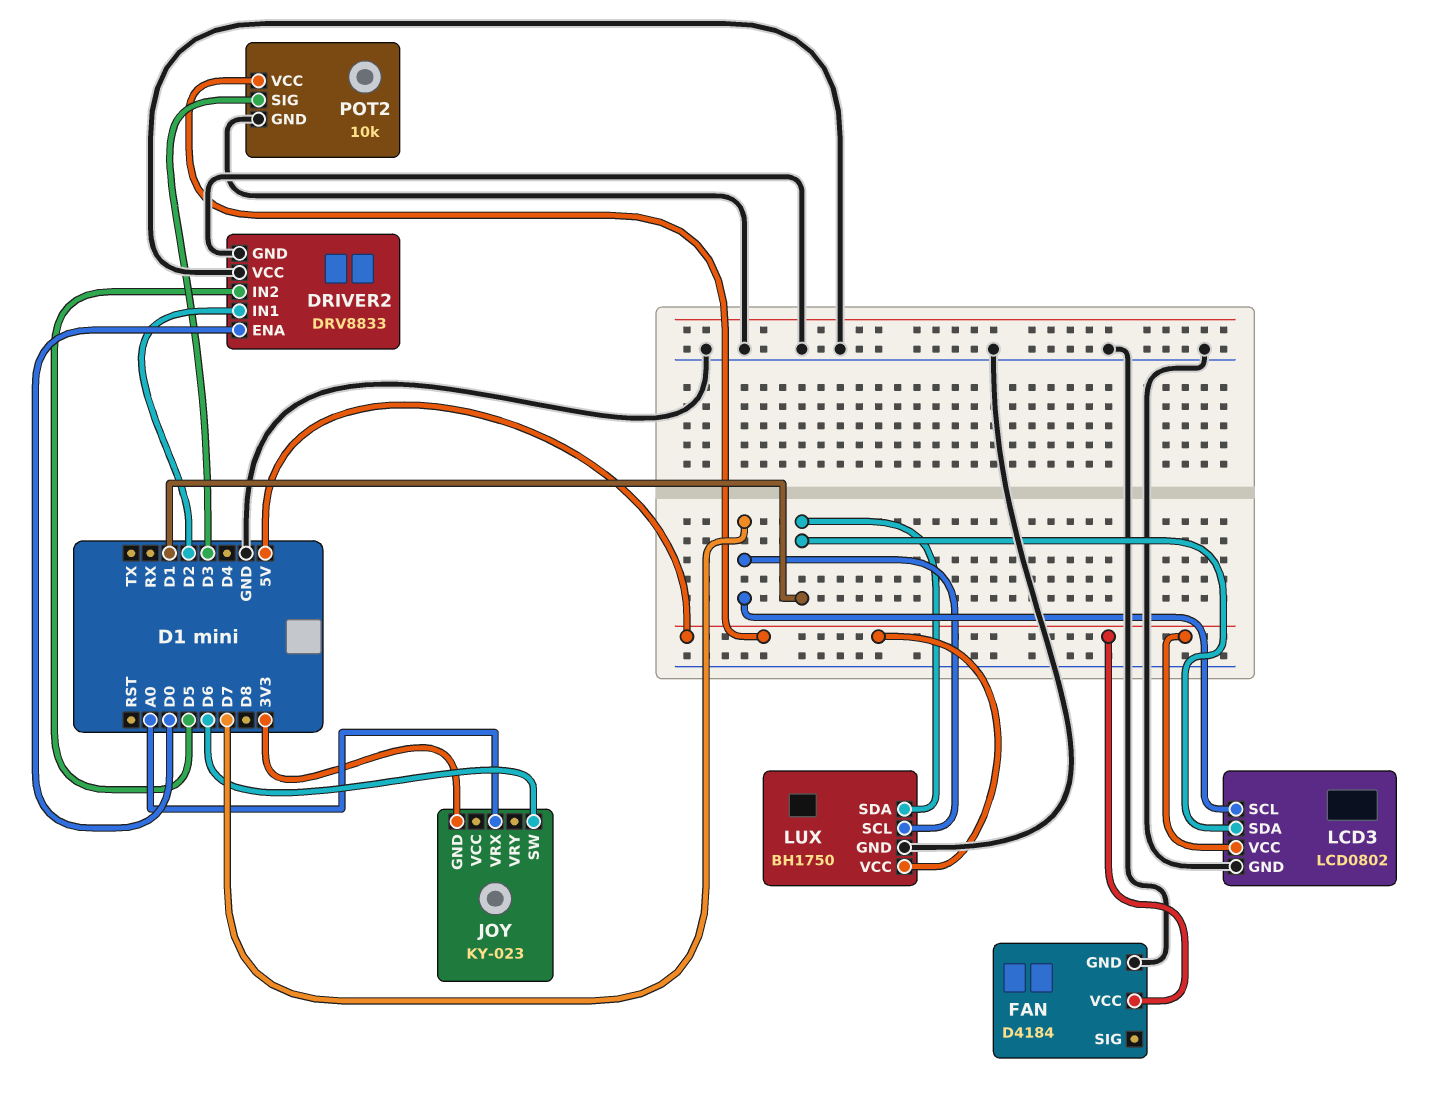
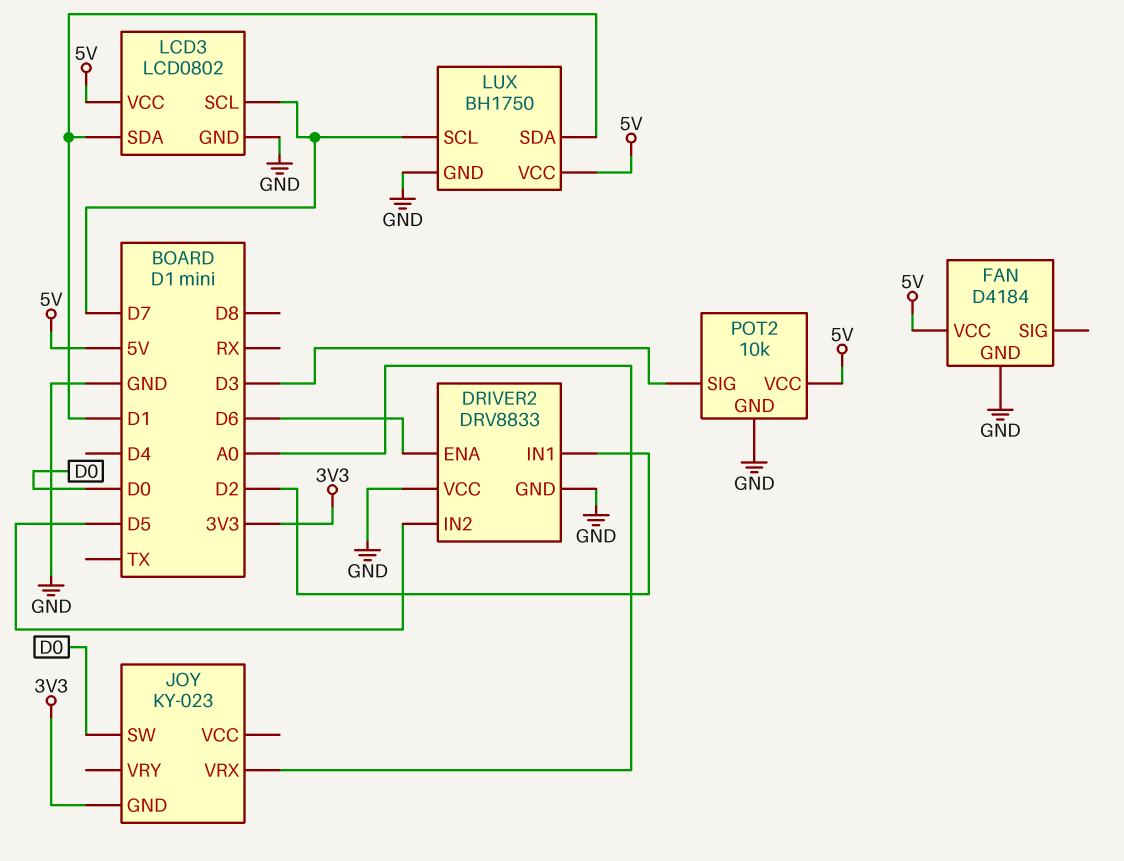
DRIVER2 pin ENA: D0 -> D6
JOY pin SW: D6 -> D0

